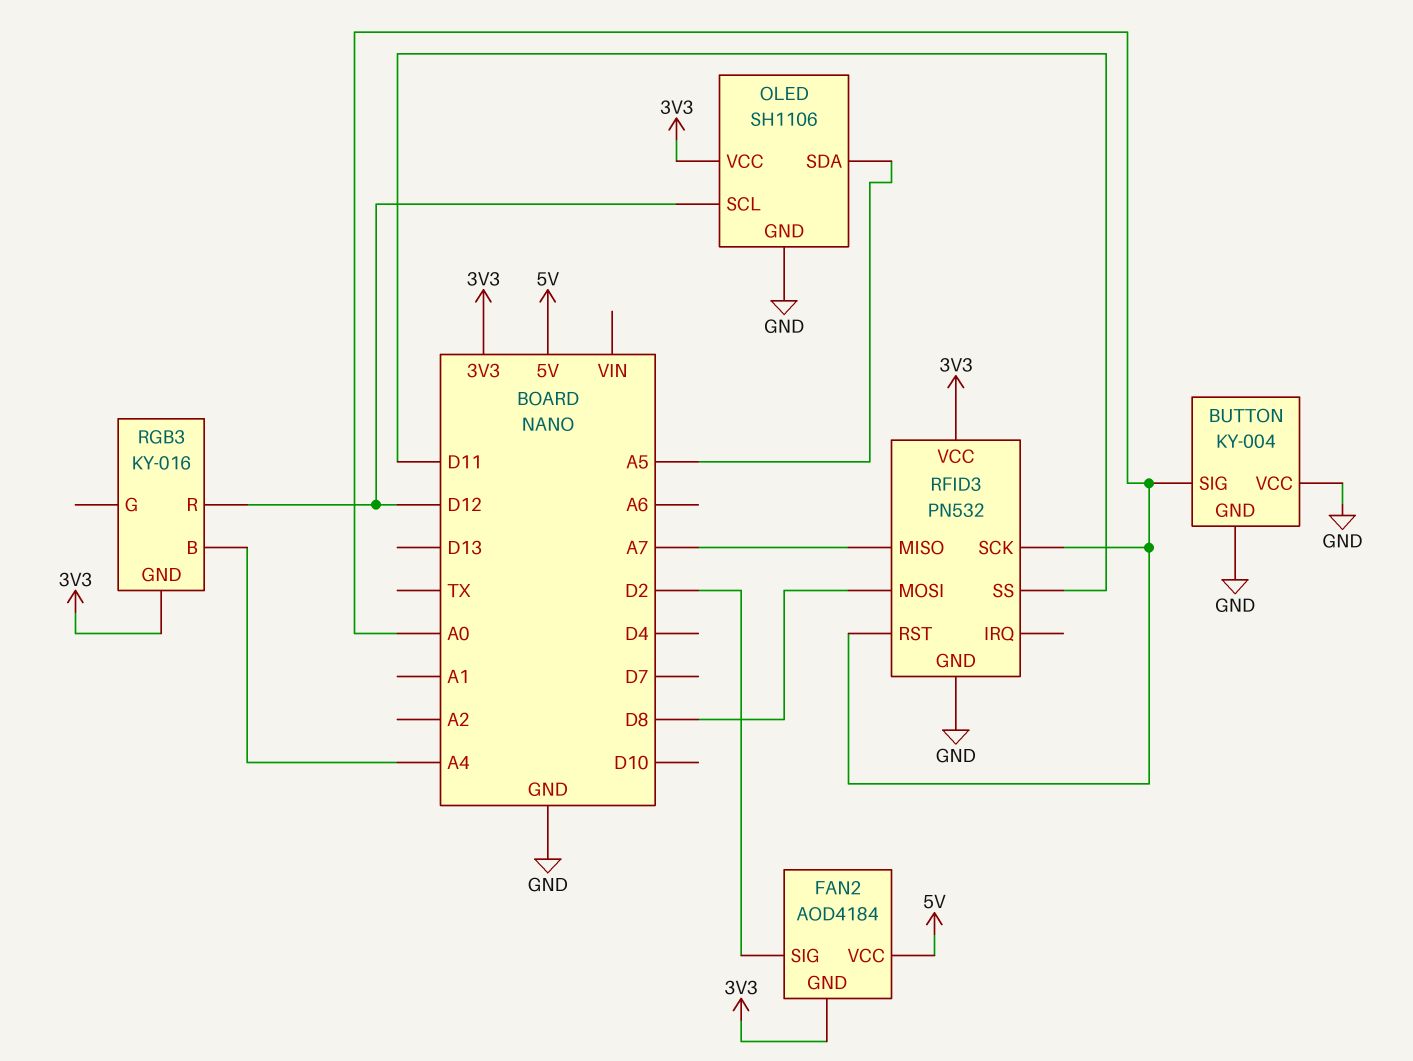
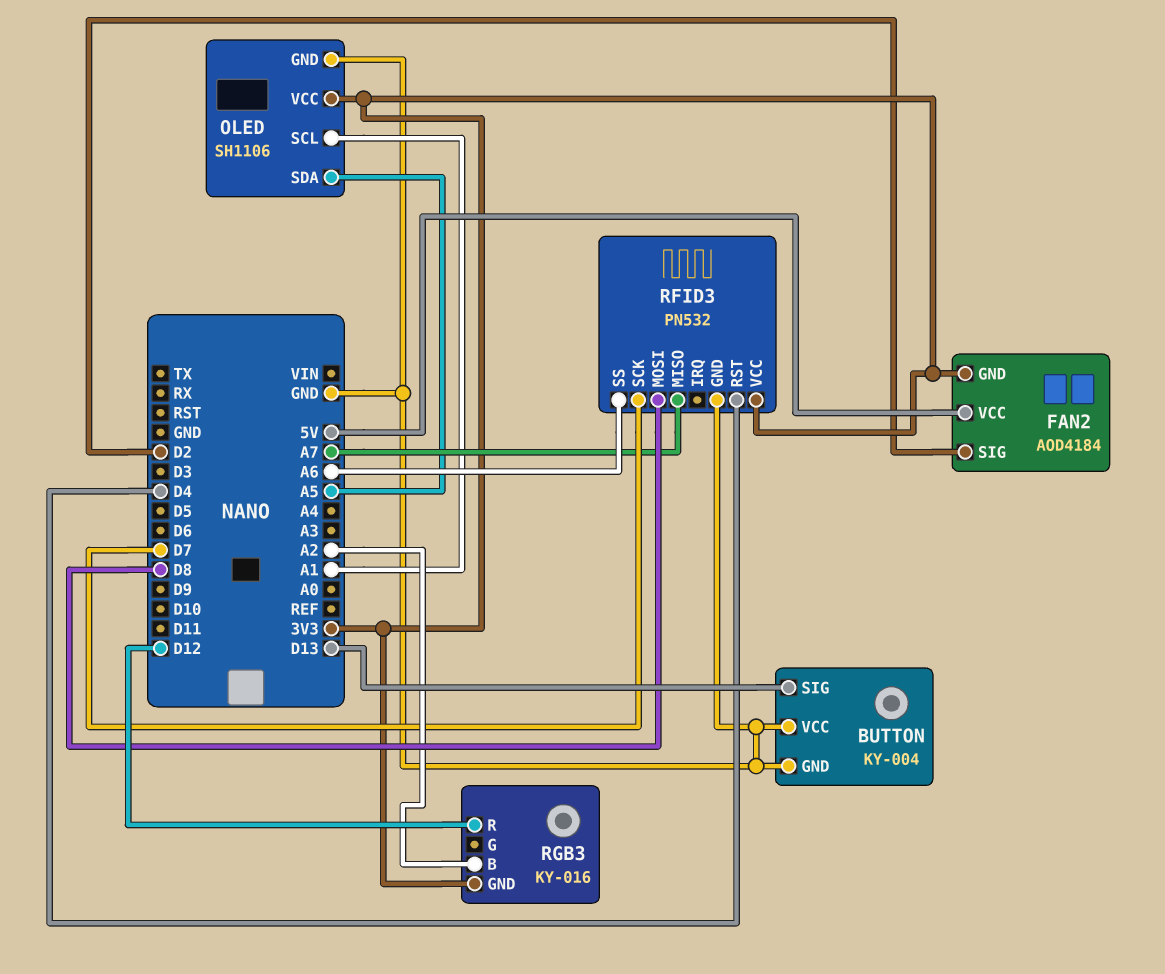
BUTTON pin SIG: A0 -> D13
OLED pin SCL: D12 -> A1
RFID3 pin RST: A0 -> D4
RFID3 pin SCK: A0 -> D7
RFID3 pin SS: D11 -> A6
RGB3 pin B: A4 -> A2

